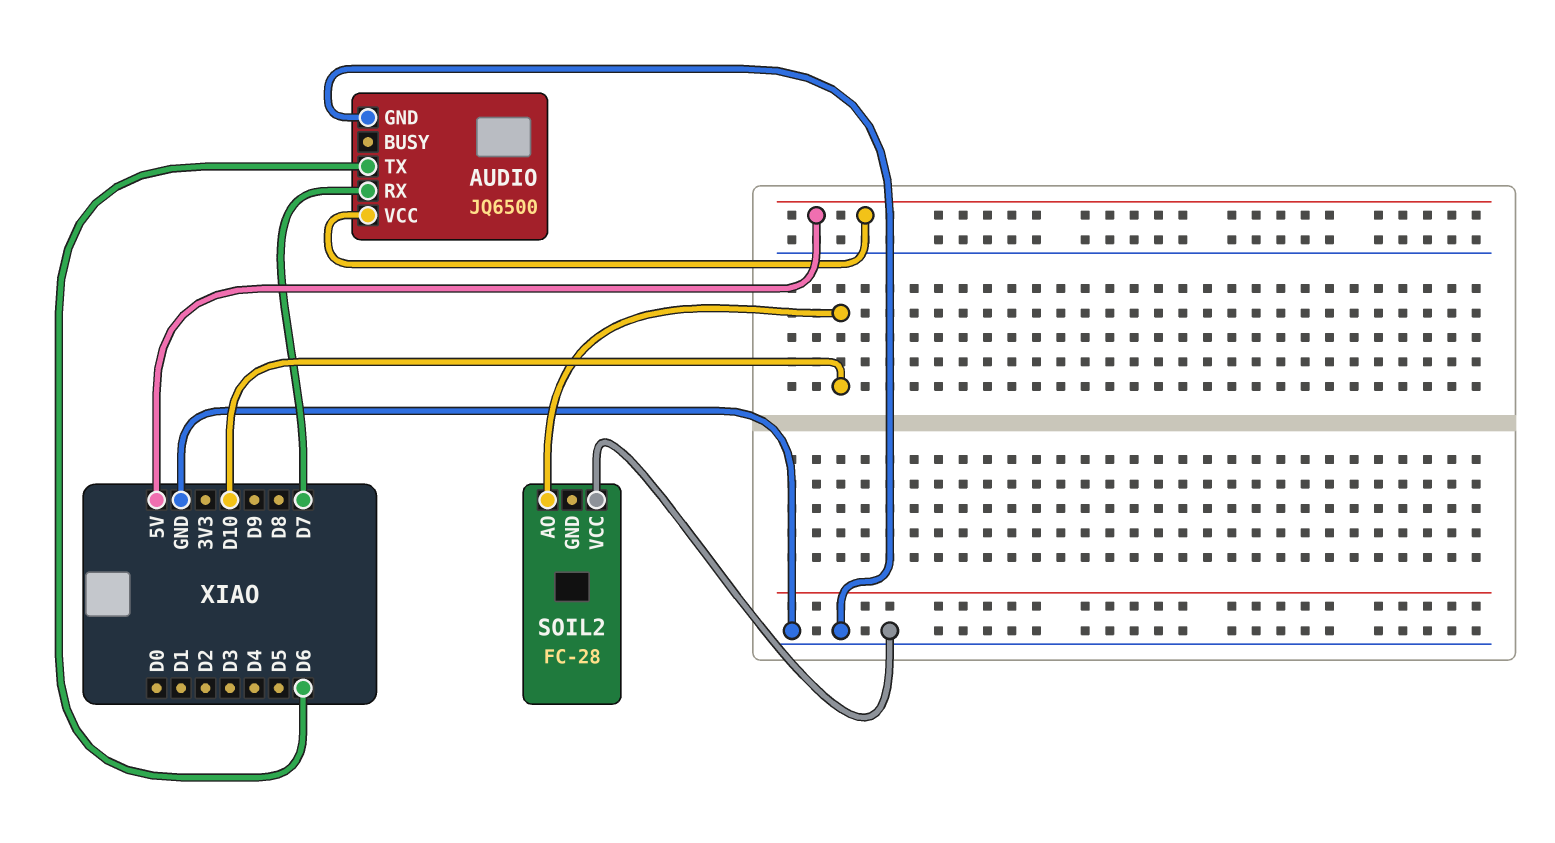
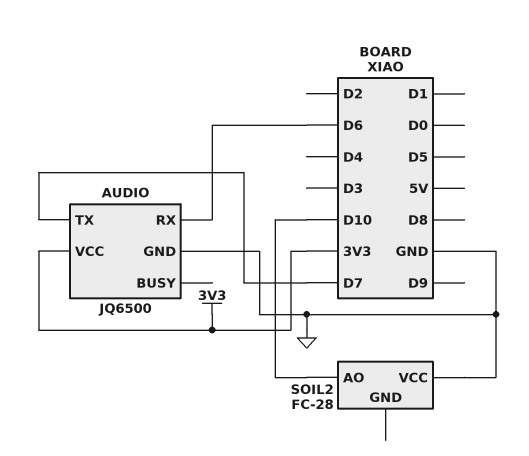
AUDIO pin RX: D7 -> D6
AUDIO pin TX: D6 -> D7
AUDIO pin VCC: 5V -> 3V3

